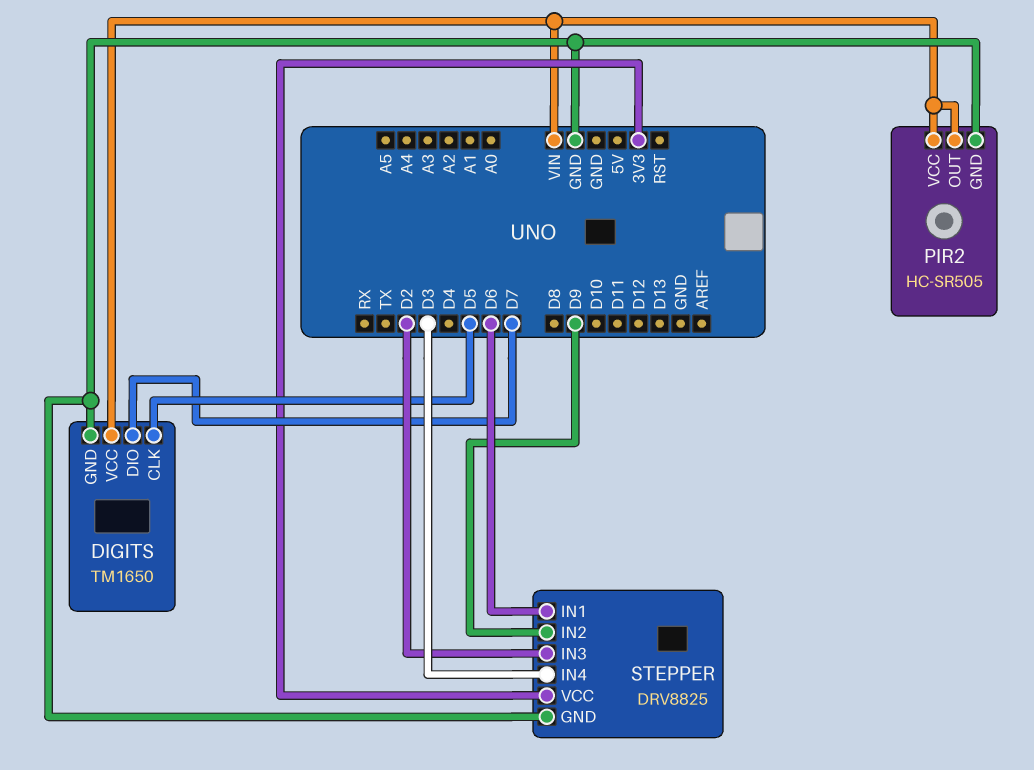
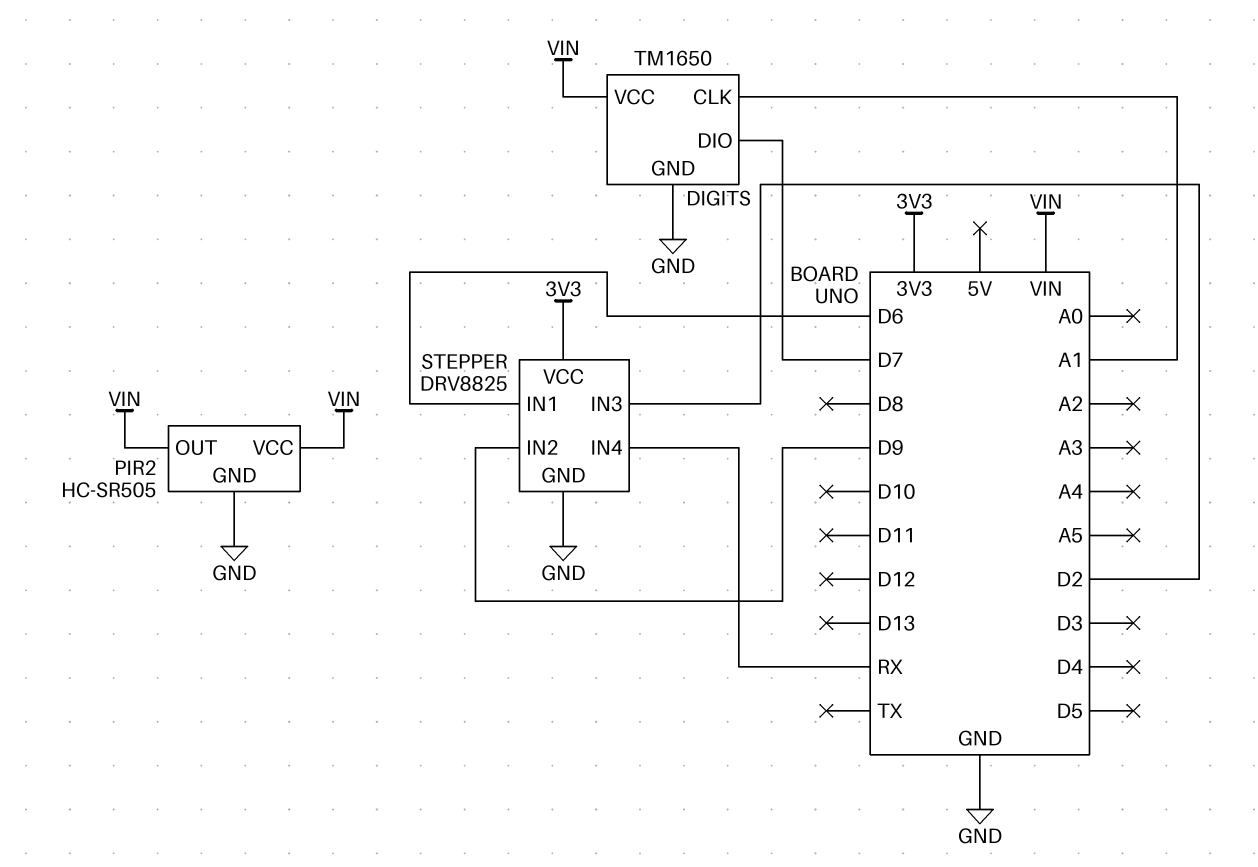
DIGITS pin CLK: D5 -> A1
STEPPER pin IN4: D3 -> RX

